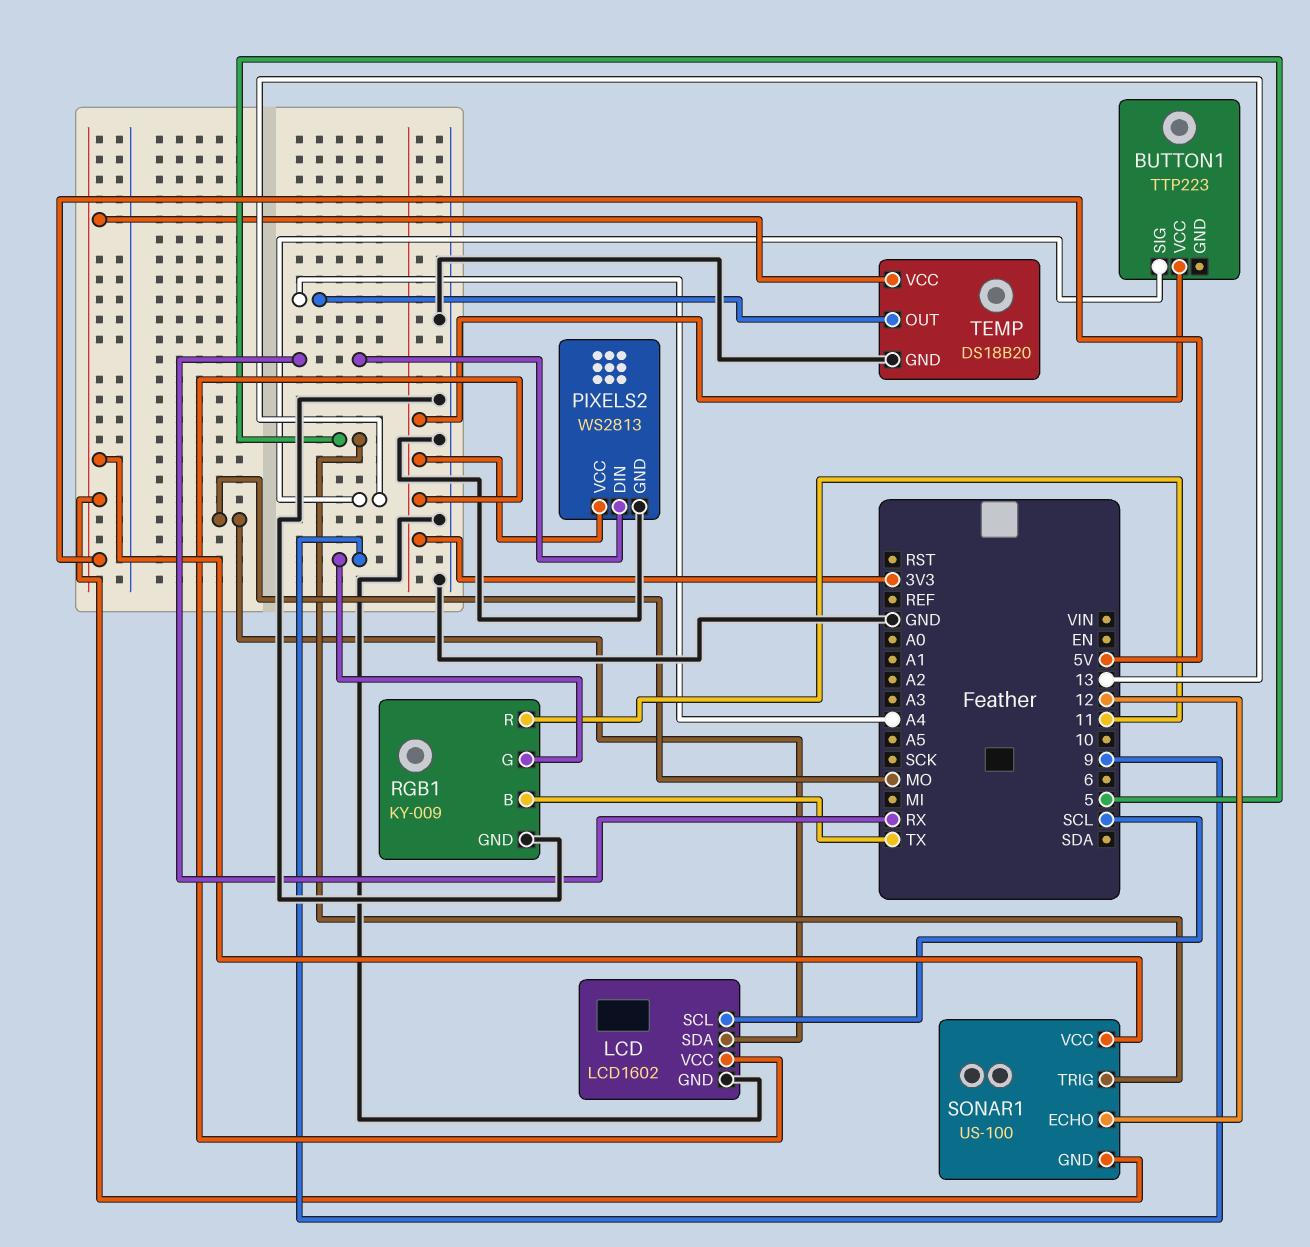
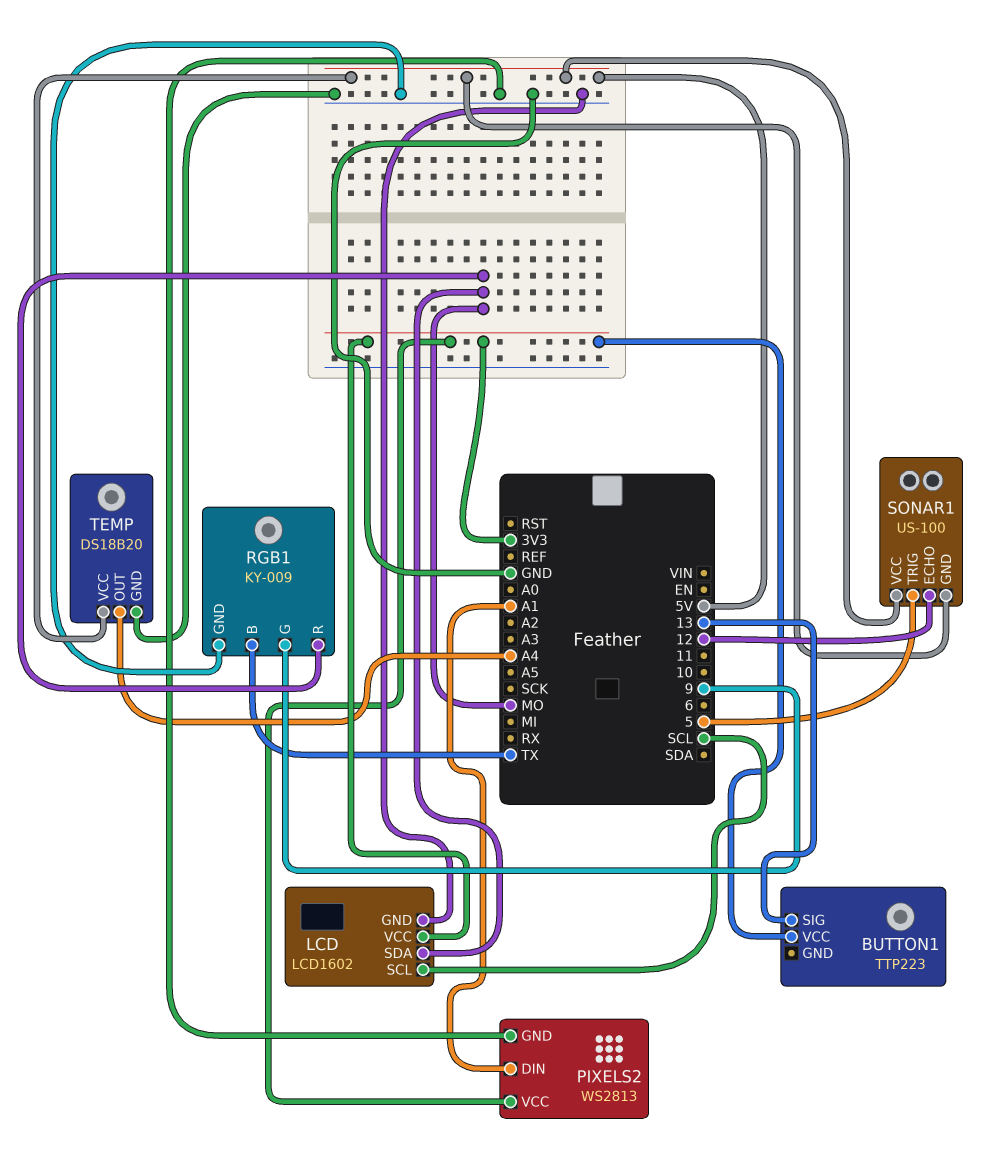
PIXELS2 pin DIN: RX -> A1
RGB1 pin R: 11 -> MO

